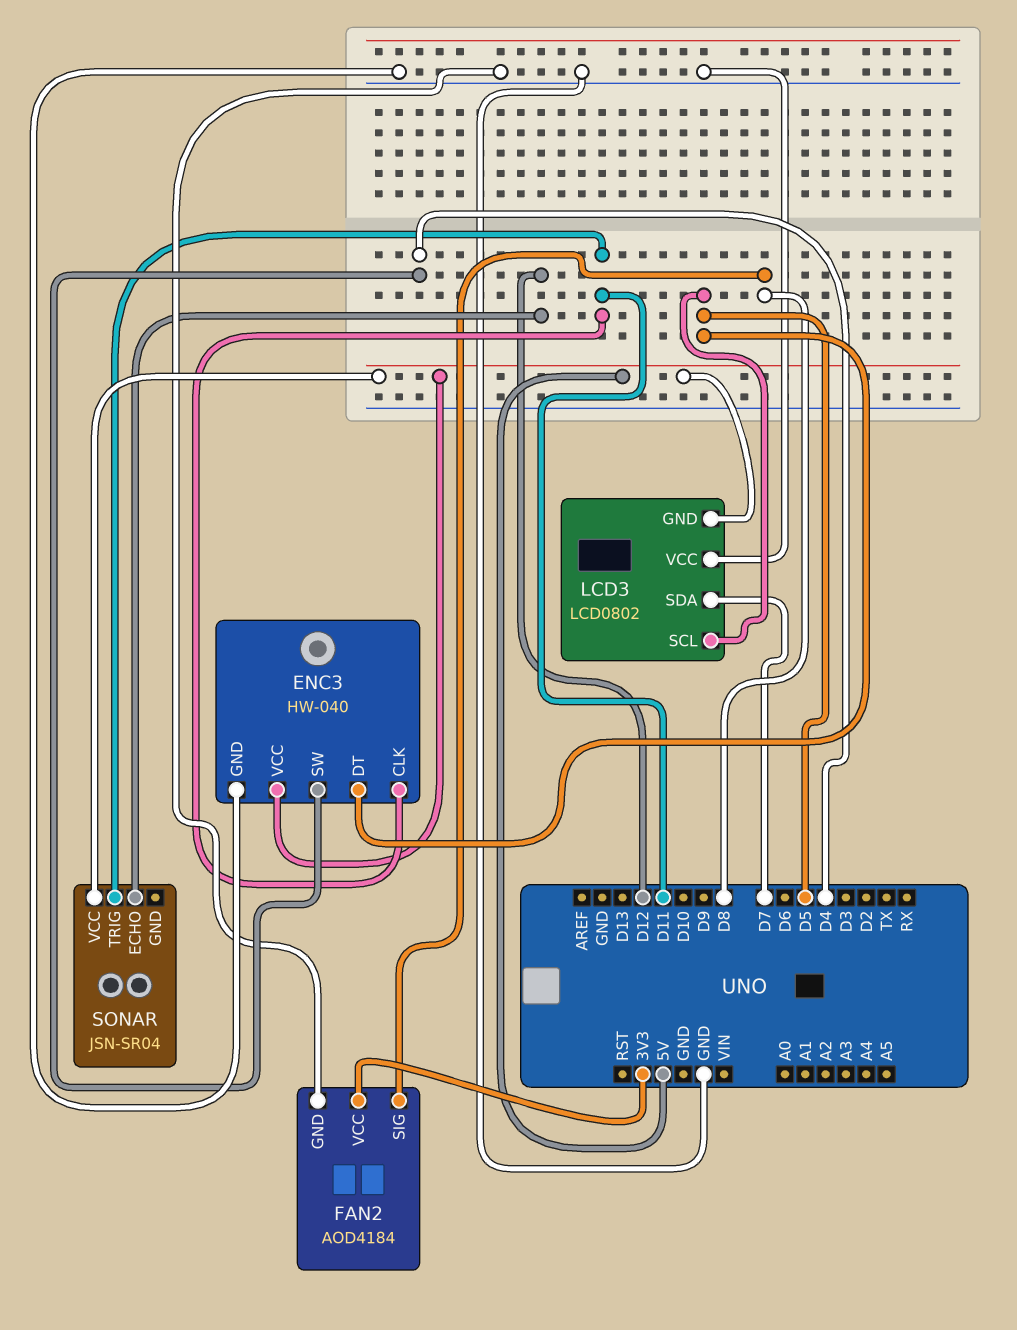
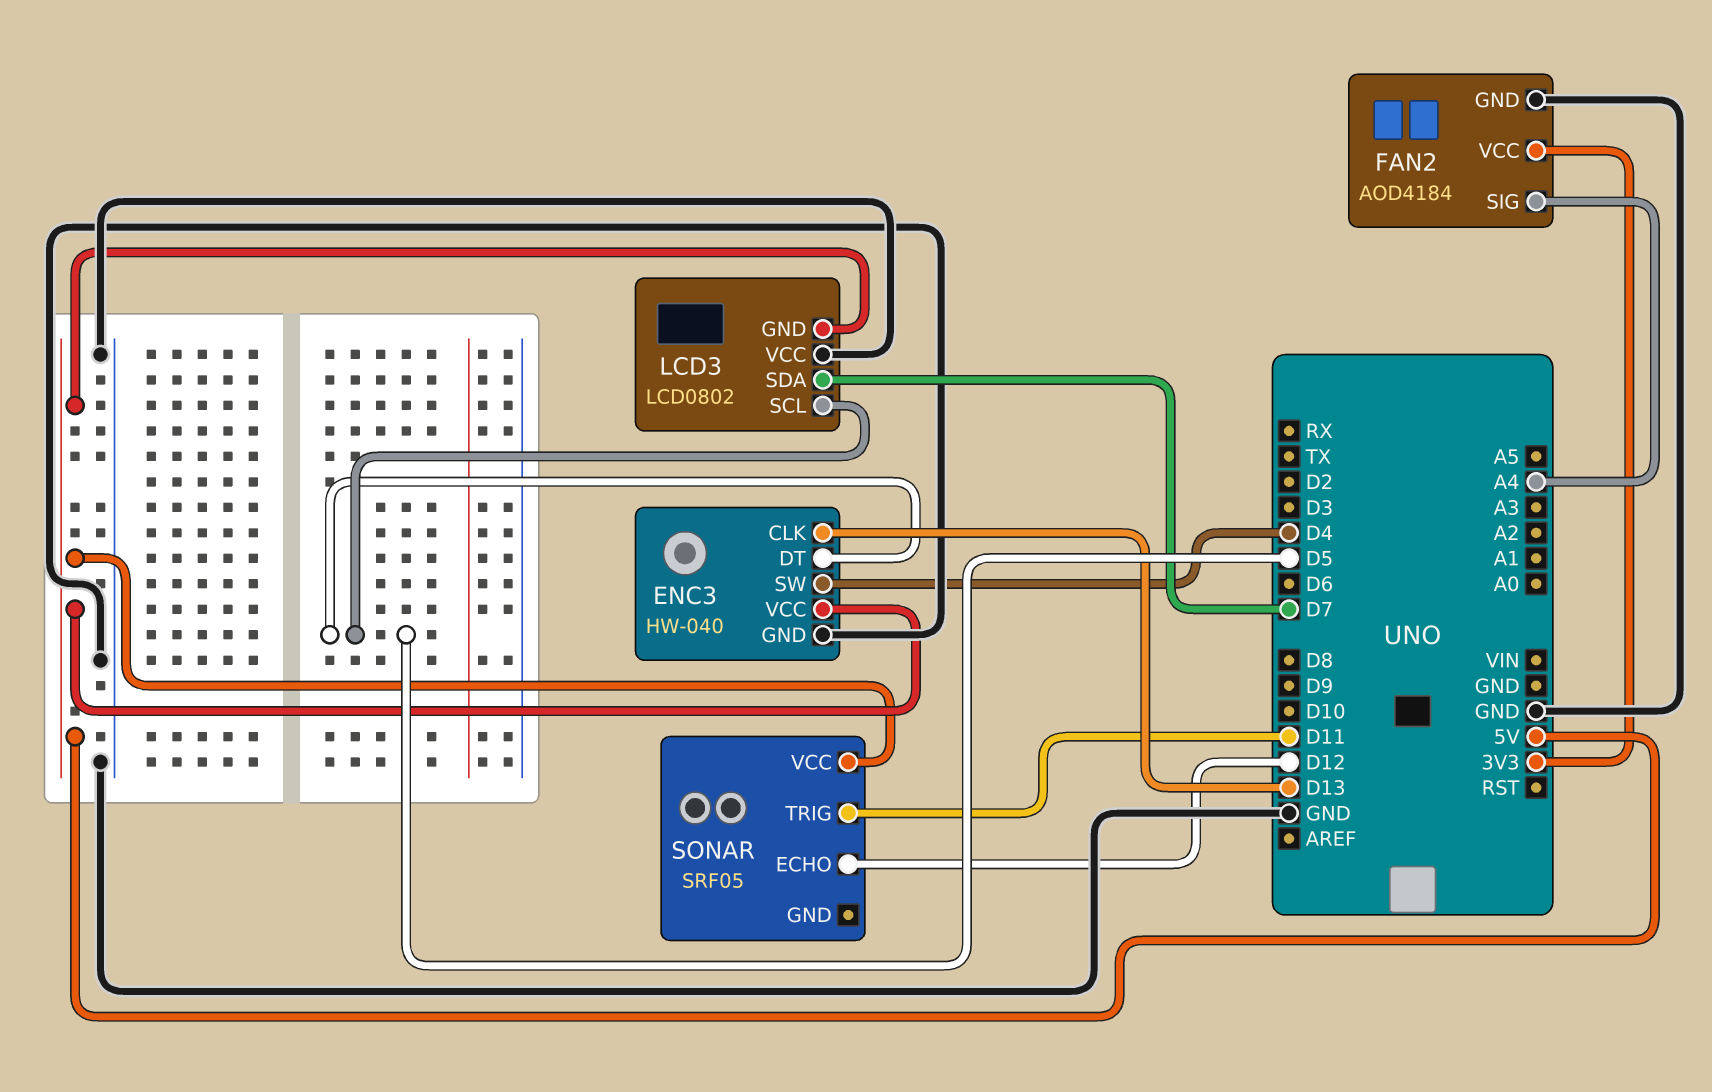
ENC3 pin CLK: D11 -> D13
FAN2 pin SIG: D8 -> A4
SONAR: JSN-SR04 -> SRF05

